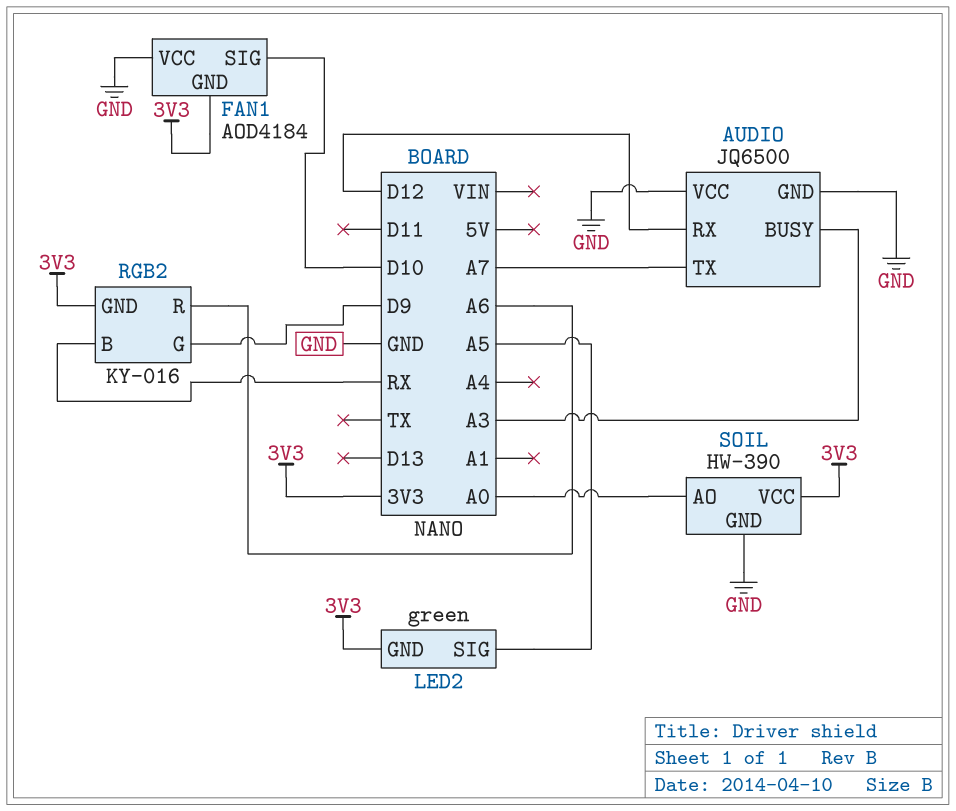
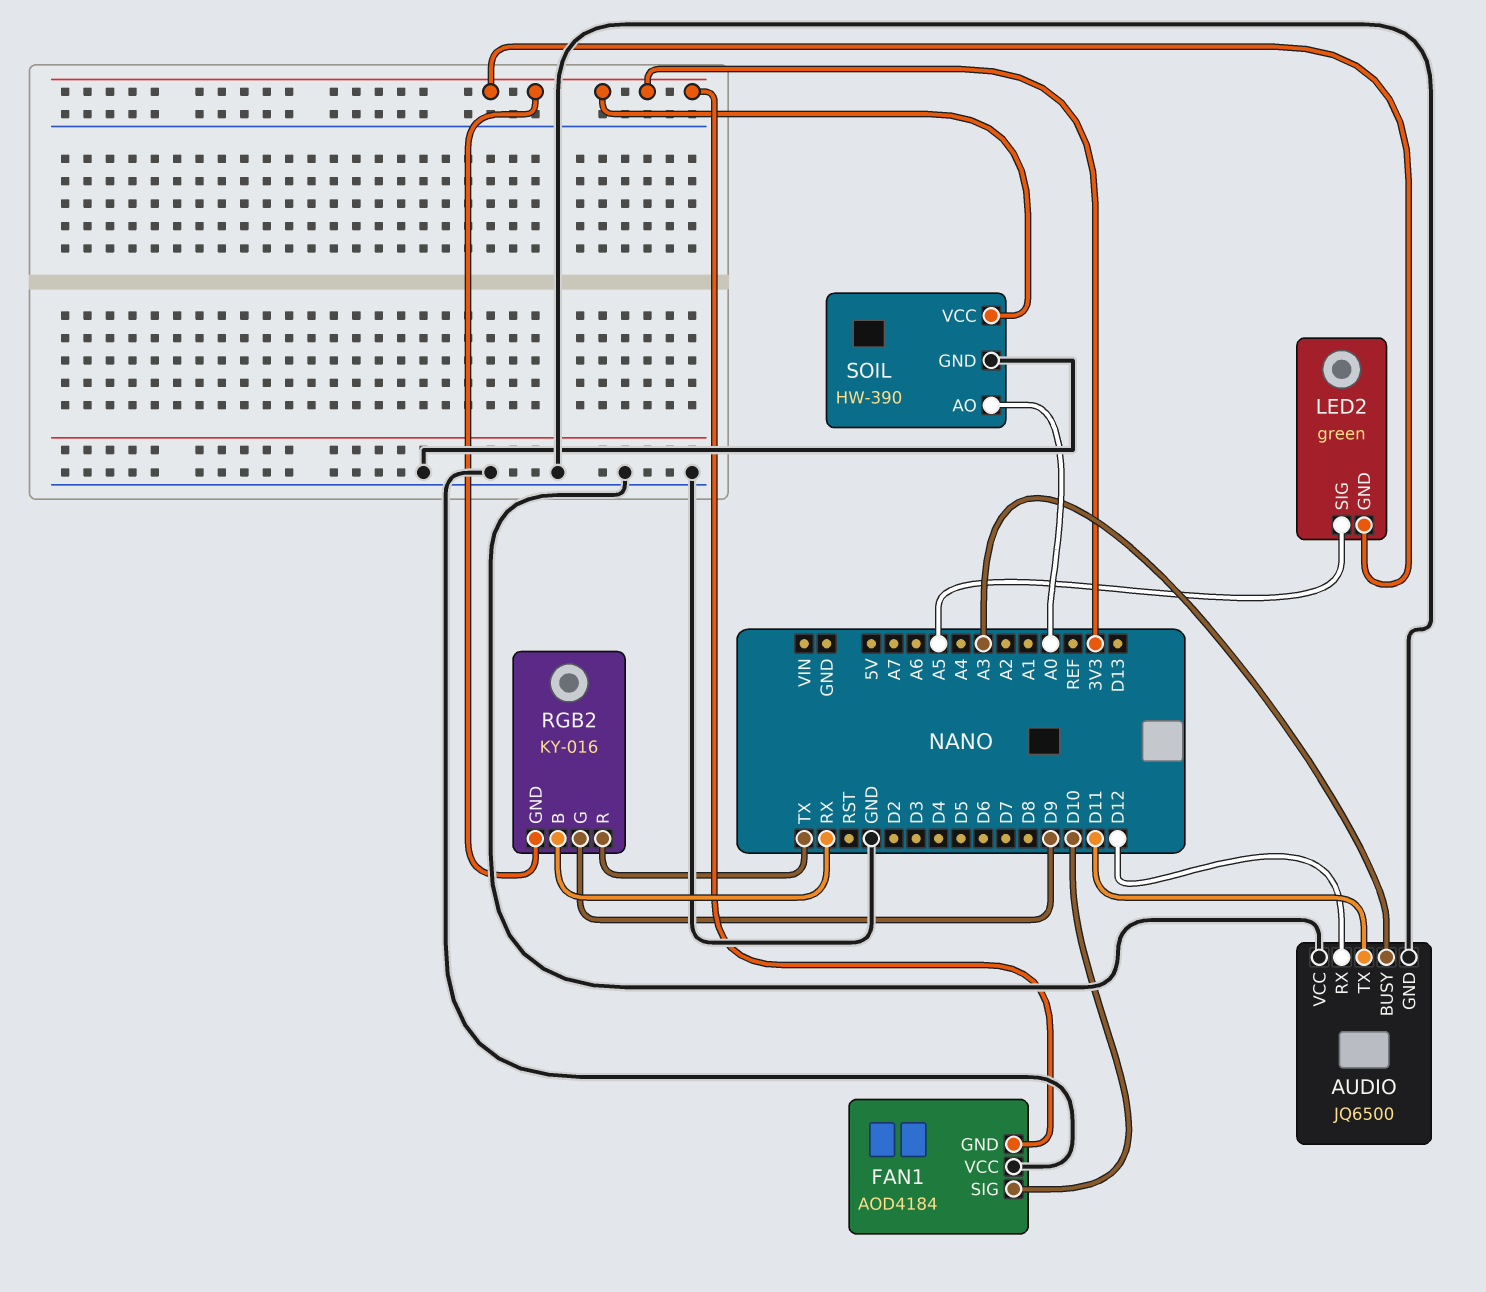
AUDIO pin TX: A7 -> D11
RGB2 pin R: A6 -> TX

